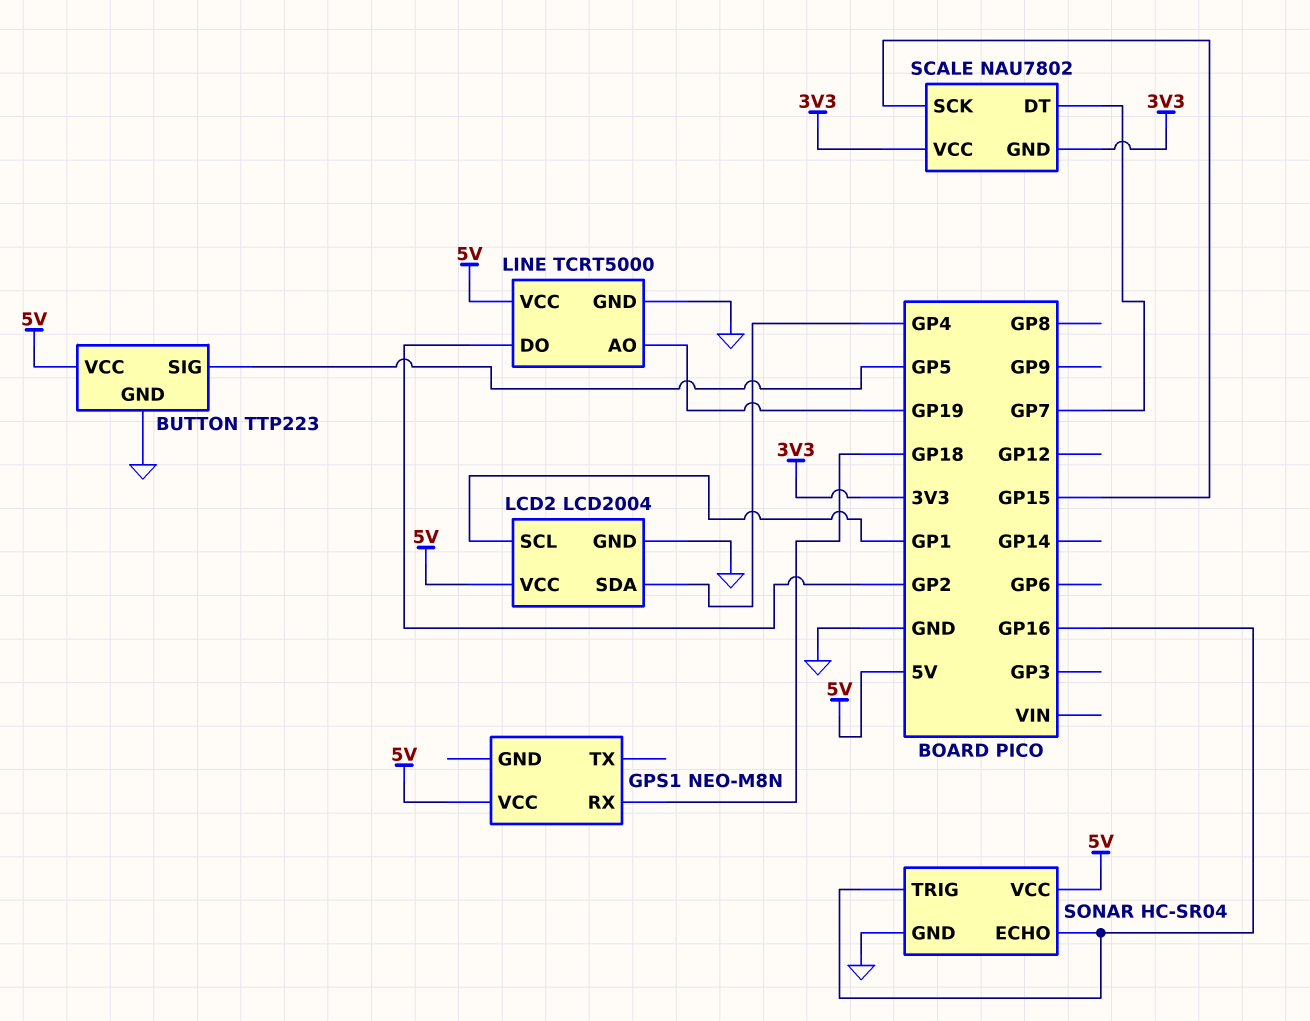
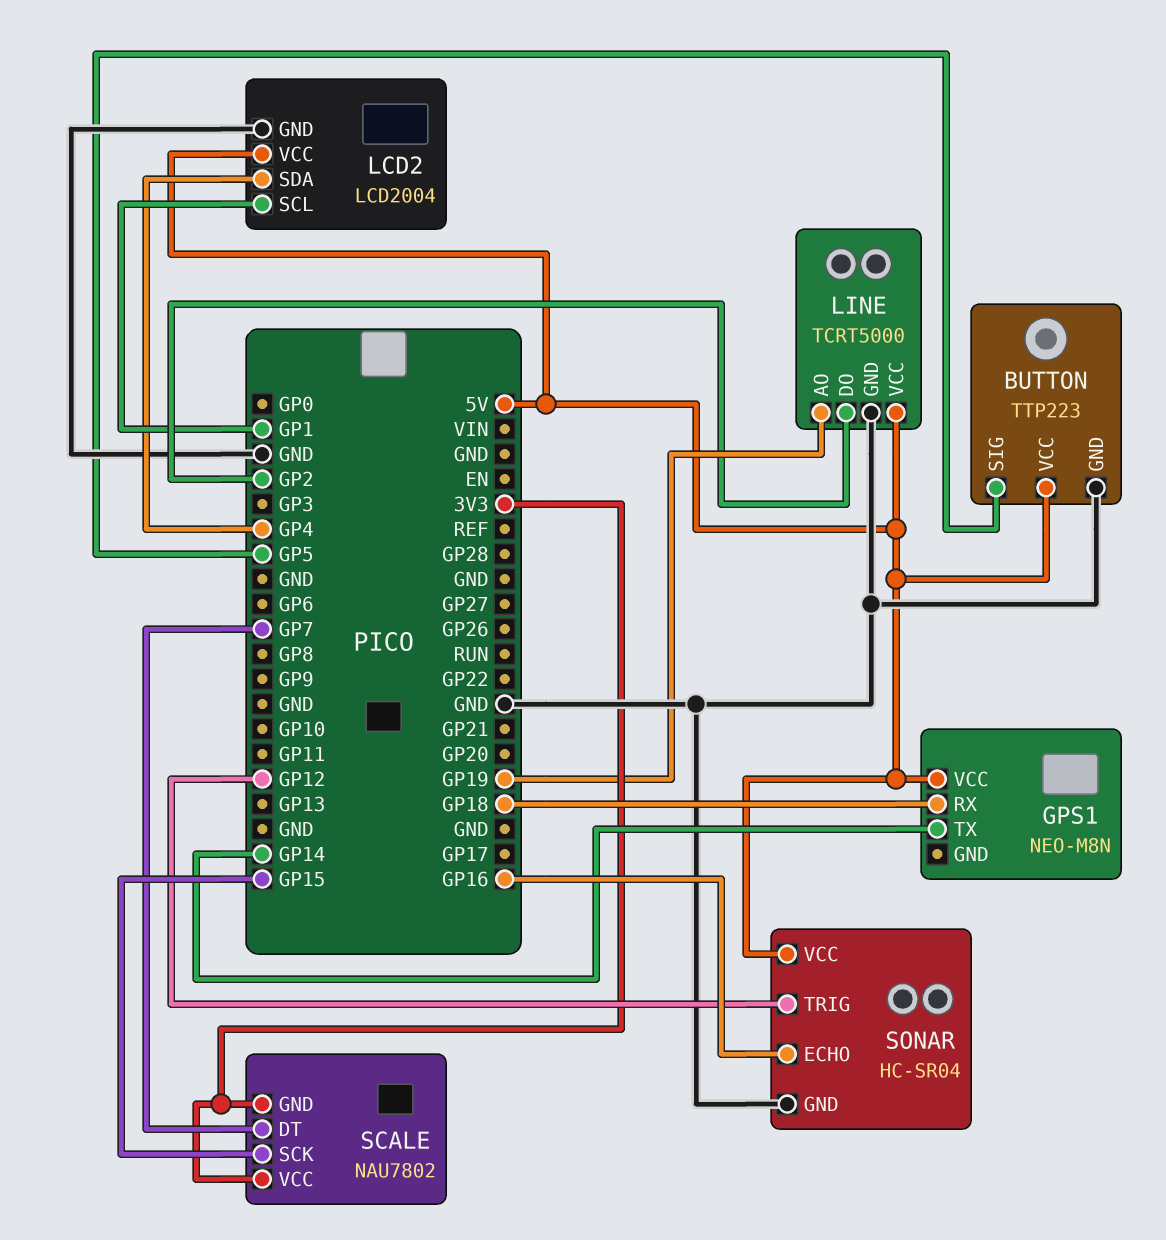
GPS1 pin TX: none -> GP14
SONAR pin TRIG: GP16 -> GP12

